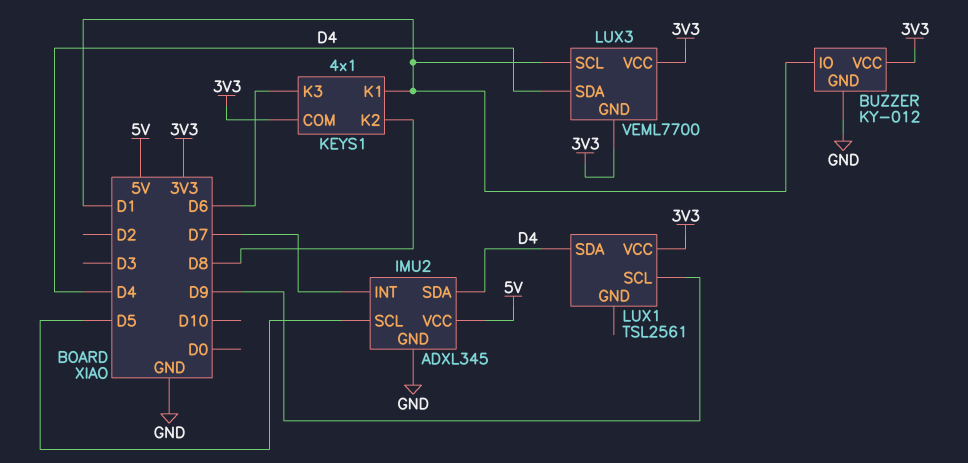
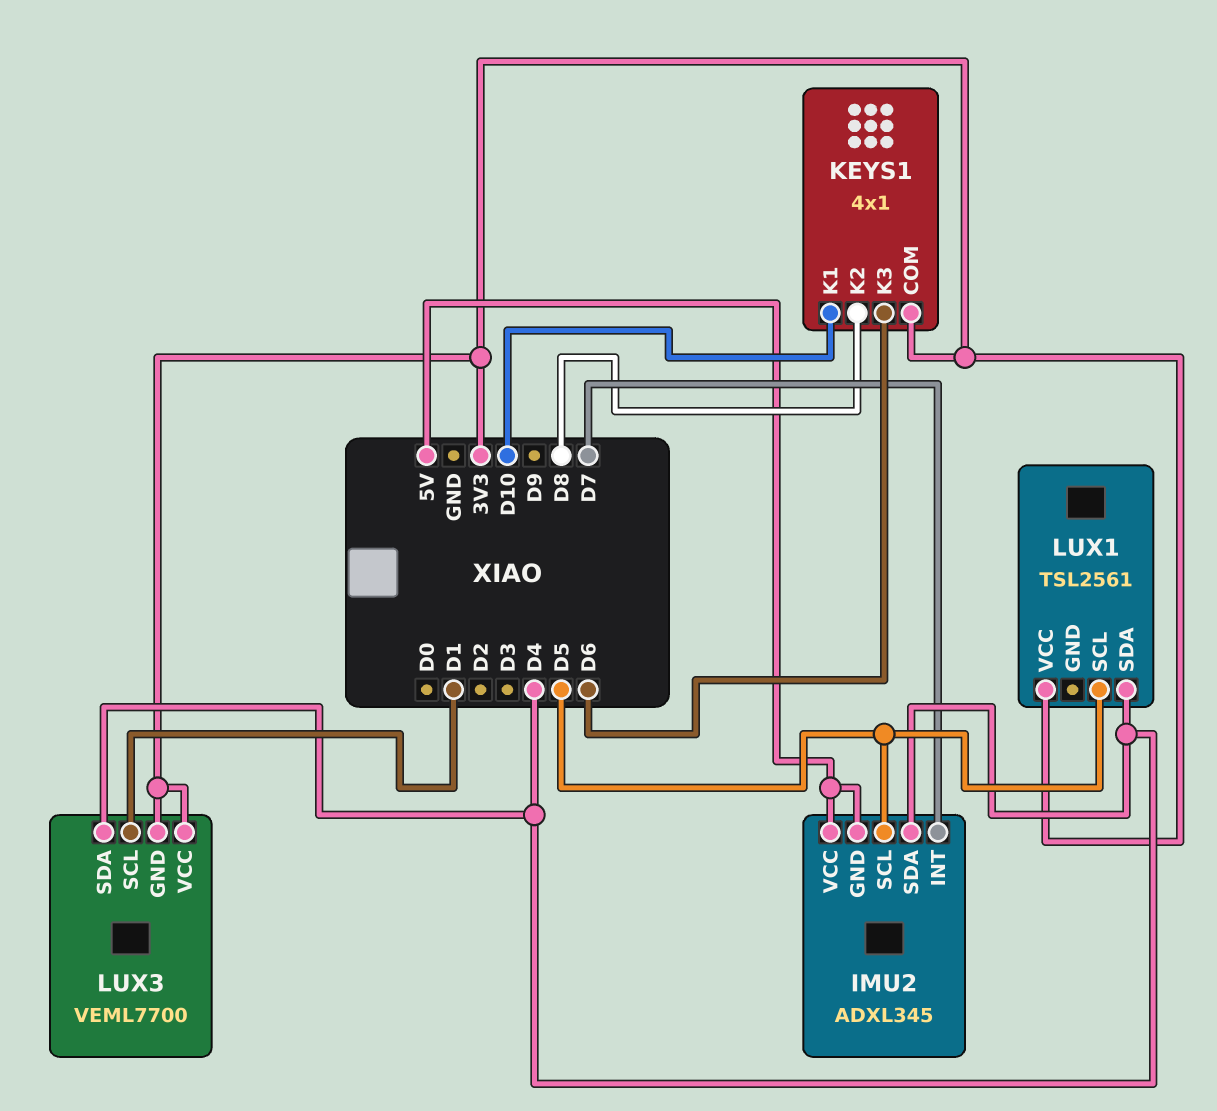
BUZZER: KY-012 -> none
BUZZER pin GND: GND -> none
BUZZER pin IO: D1 -> none
BUZZER pin VCC: 3V3 -> none
IMU2 pin GND: GND -> 5V
KEYS1 pin K1: D1 -> D10
LUX1 pin SCL: D9 -> D5

